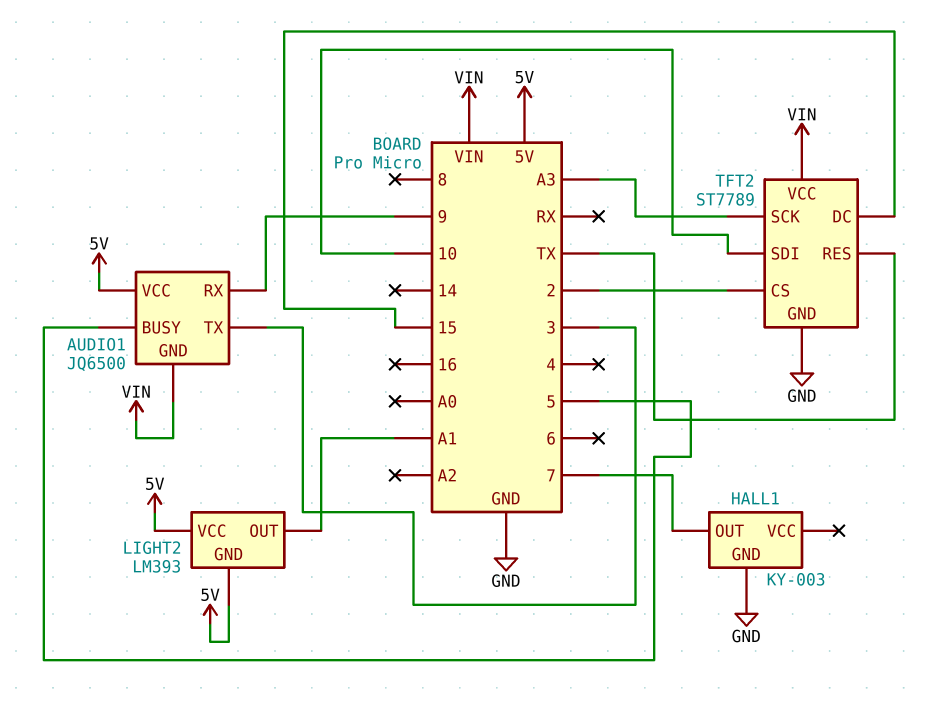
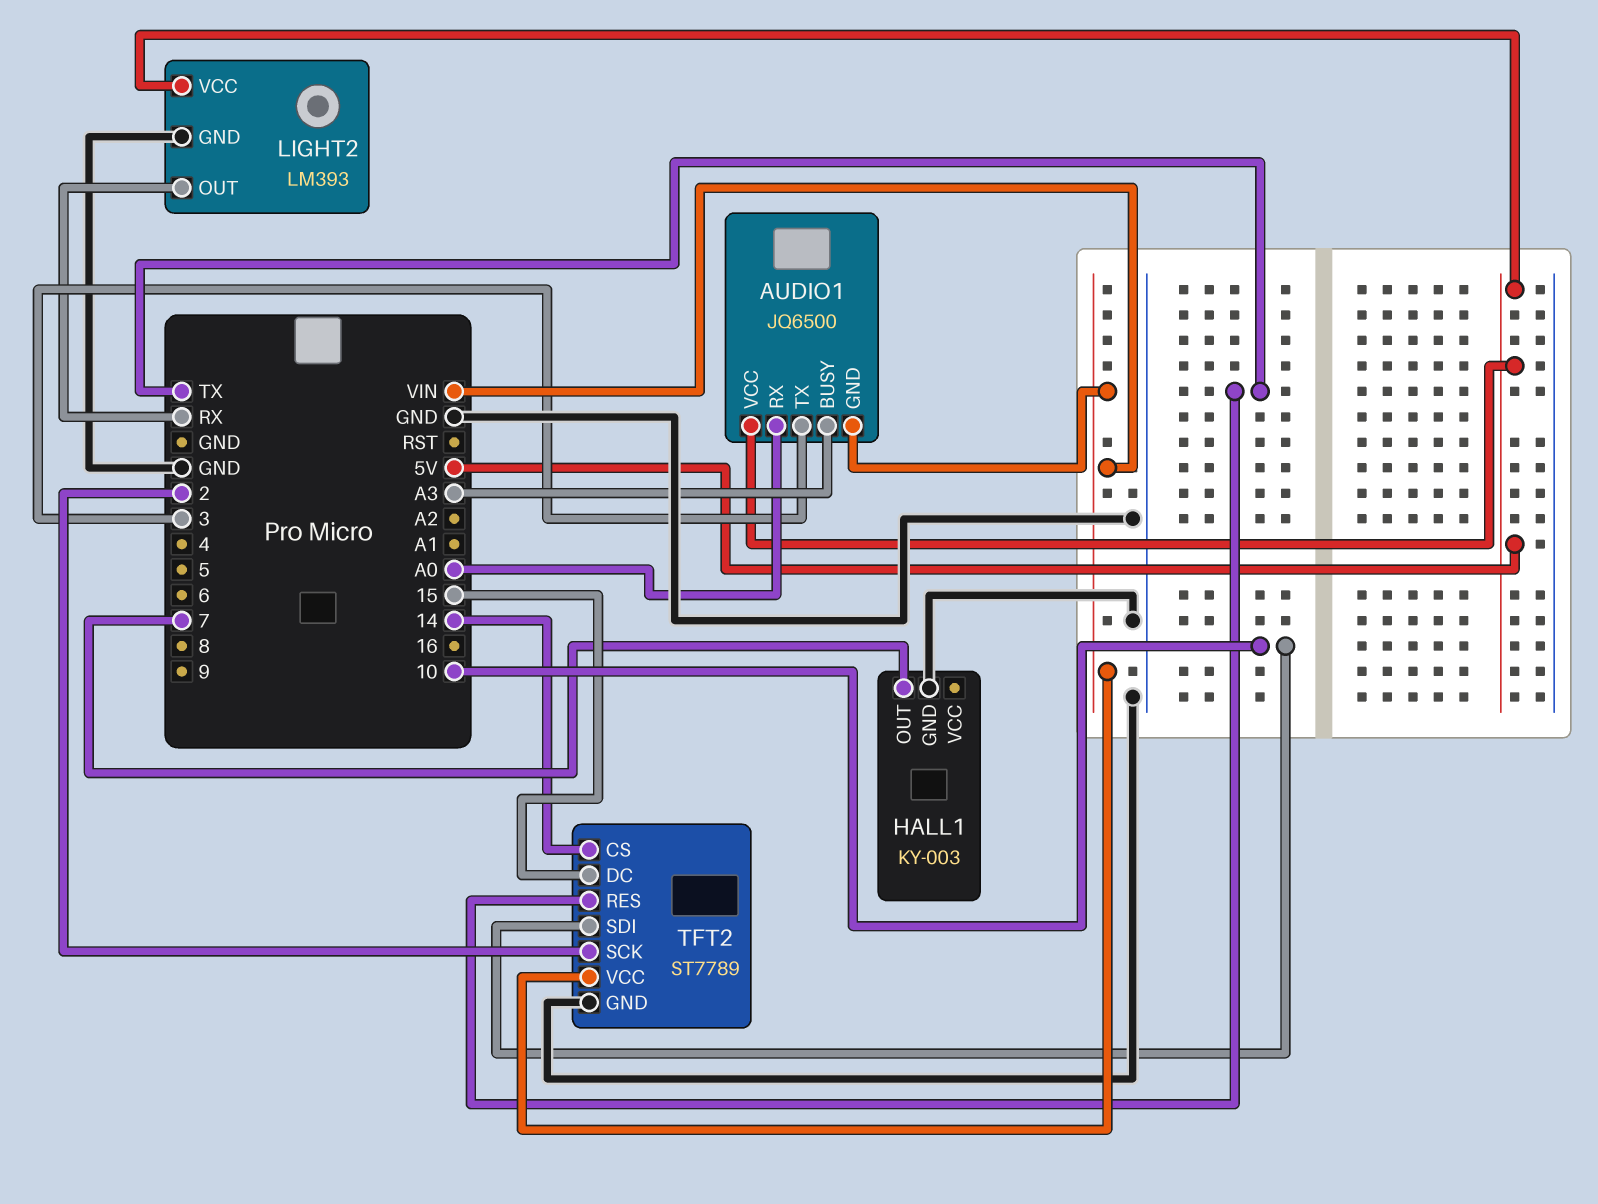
AUDIO1 pin BUSY: 5 -> A3
AUDIO1 pin RX: 9 -> A0
LIGHT2 pin GND: 5V -> GND
LIGHT2 pin OUT: A1 -> RX
TFT2 pin CS: 2 -> 14
TFT2 pin SCK: A3 -> 2

